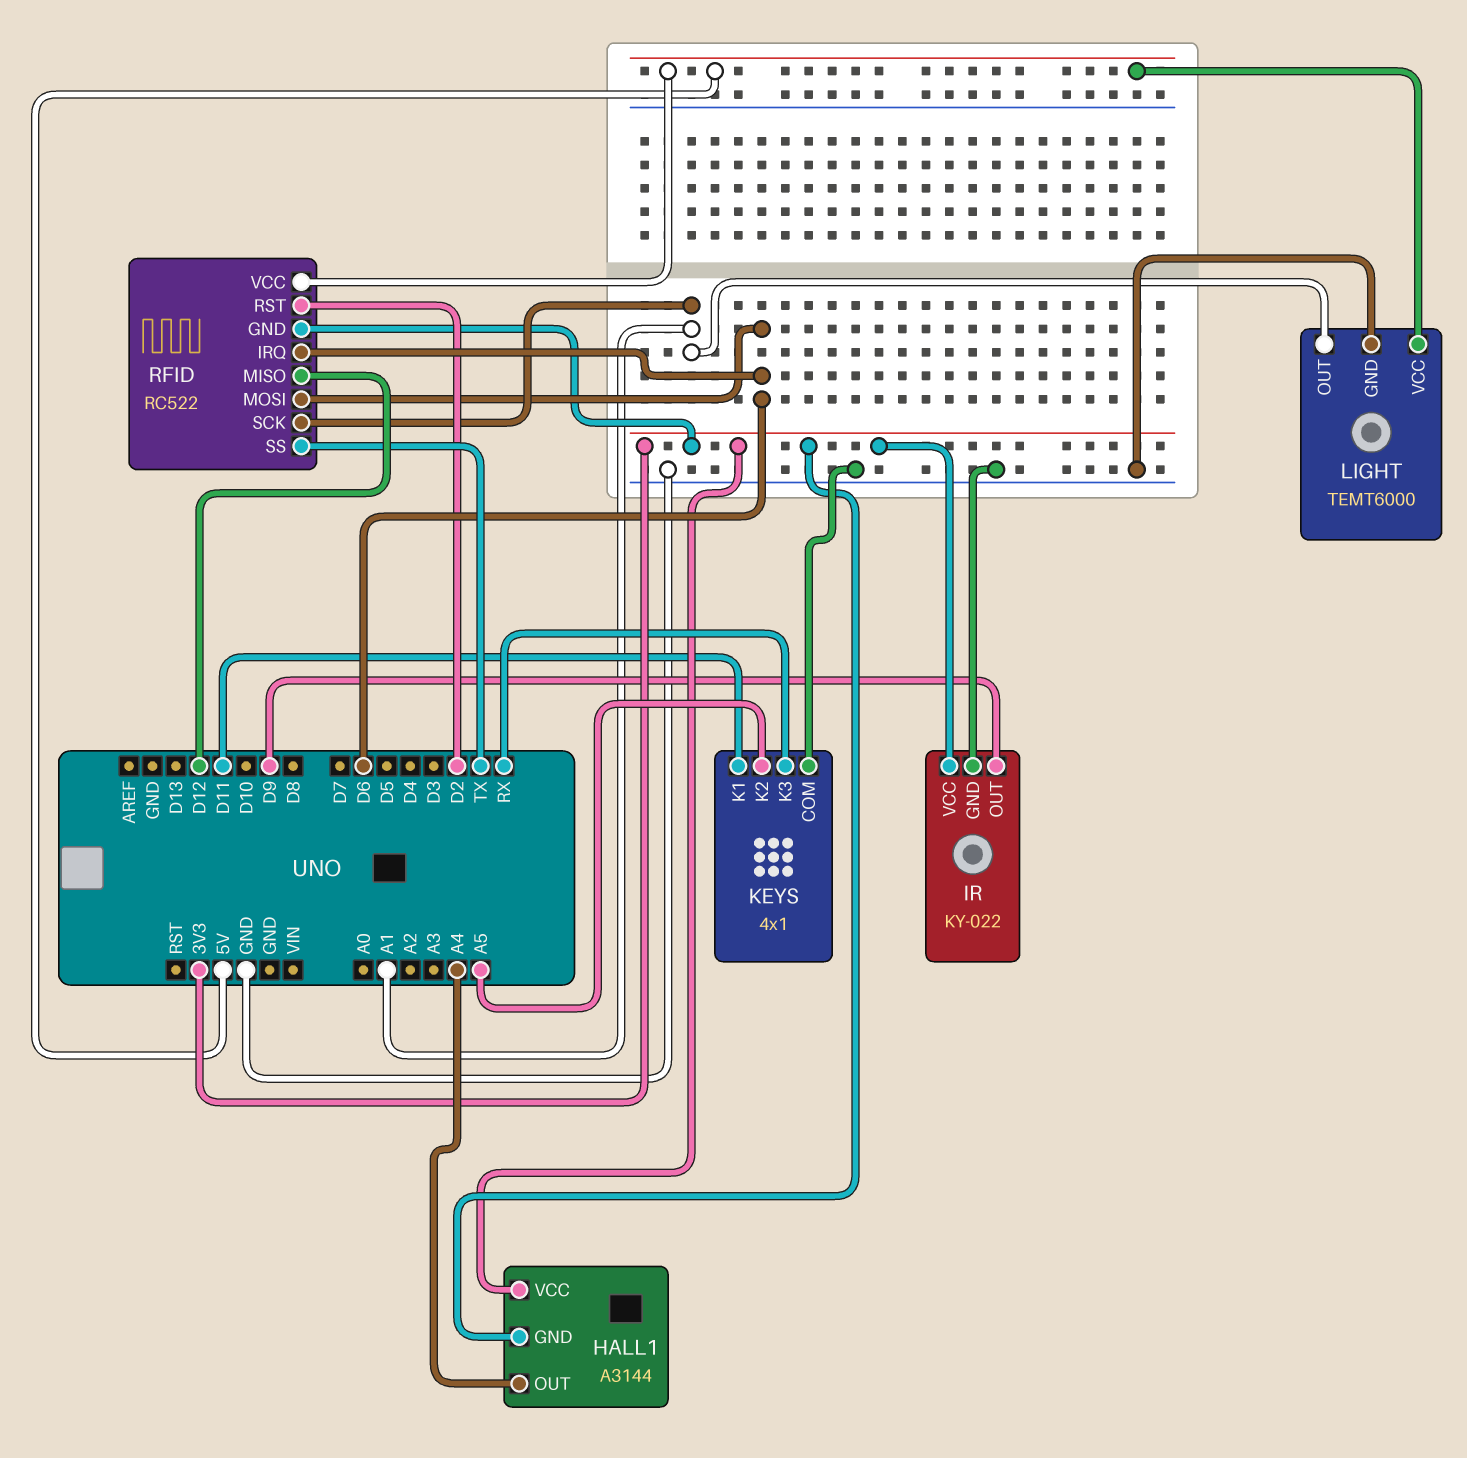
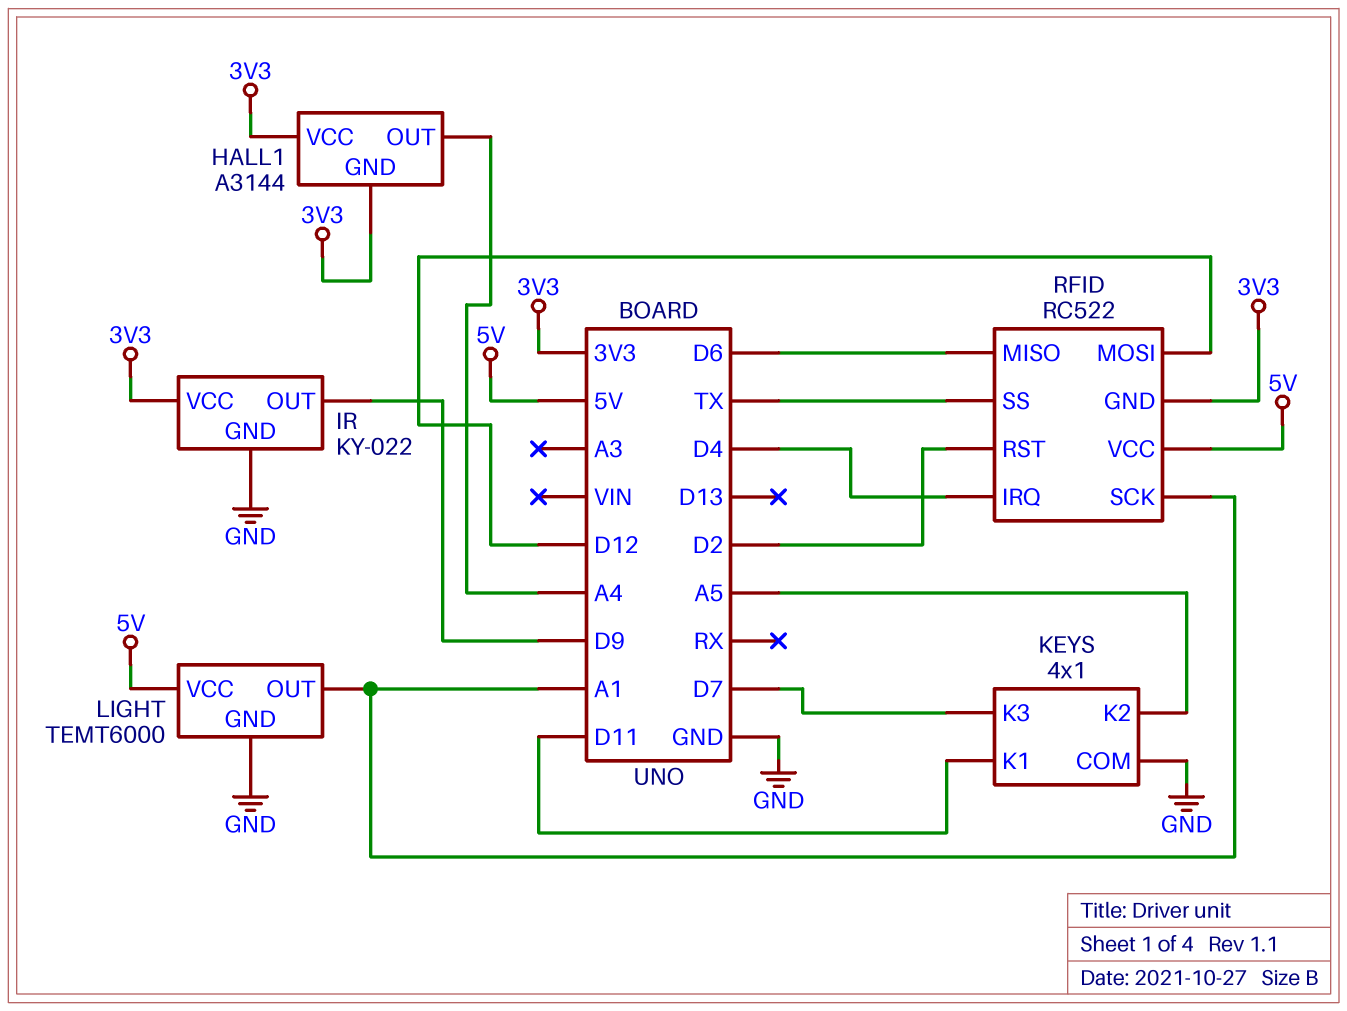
KEYS pin K3: RX -> D7
RFID pin IRQ: D6 -> D4
RFID pin MISO: D12 -> D6
RFID pin MOSI: D6 -> D12

